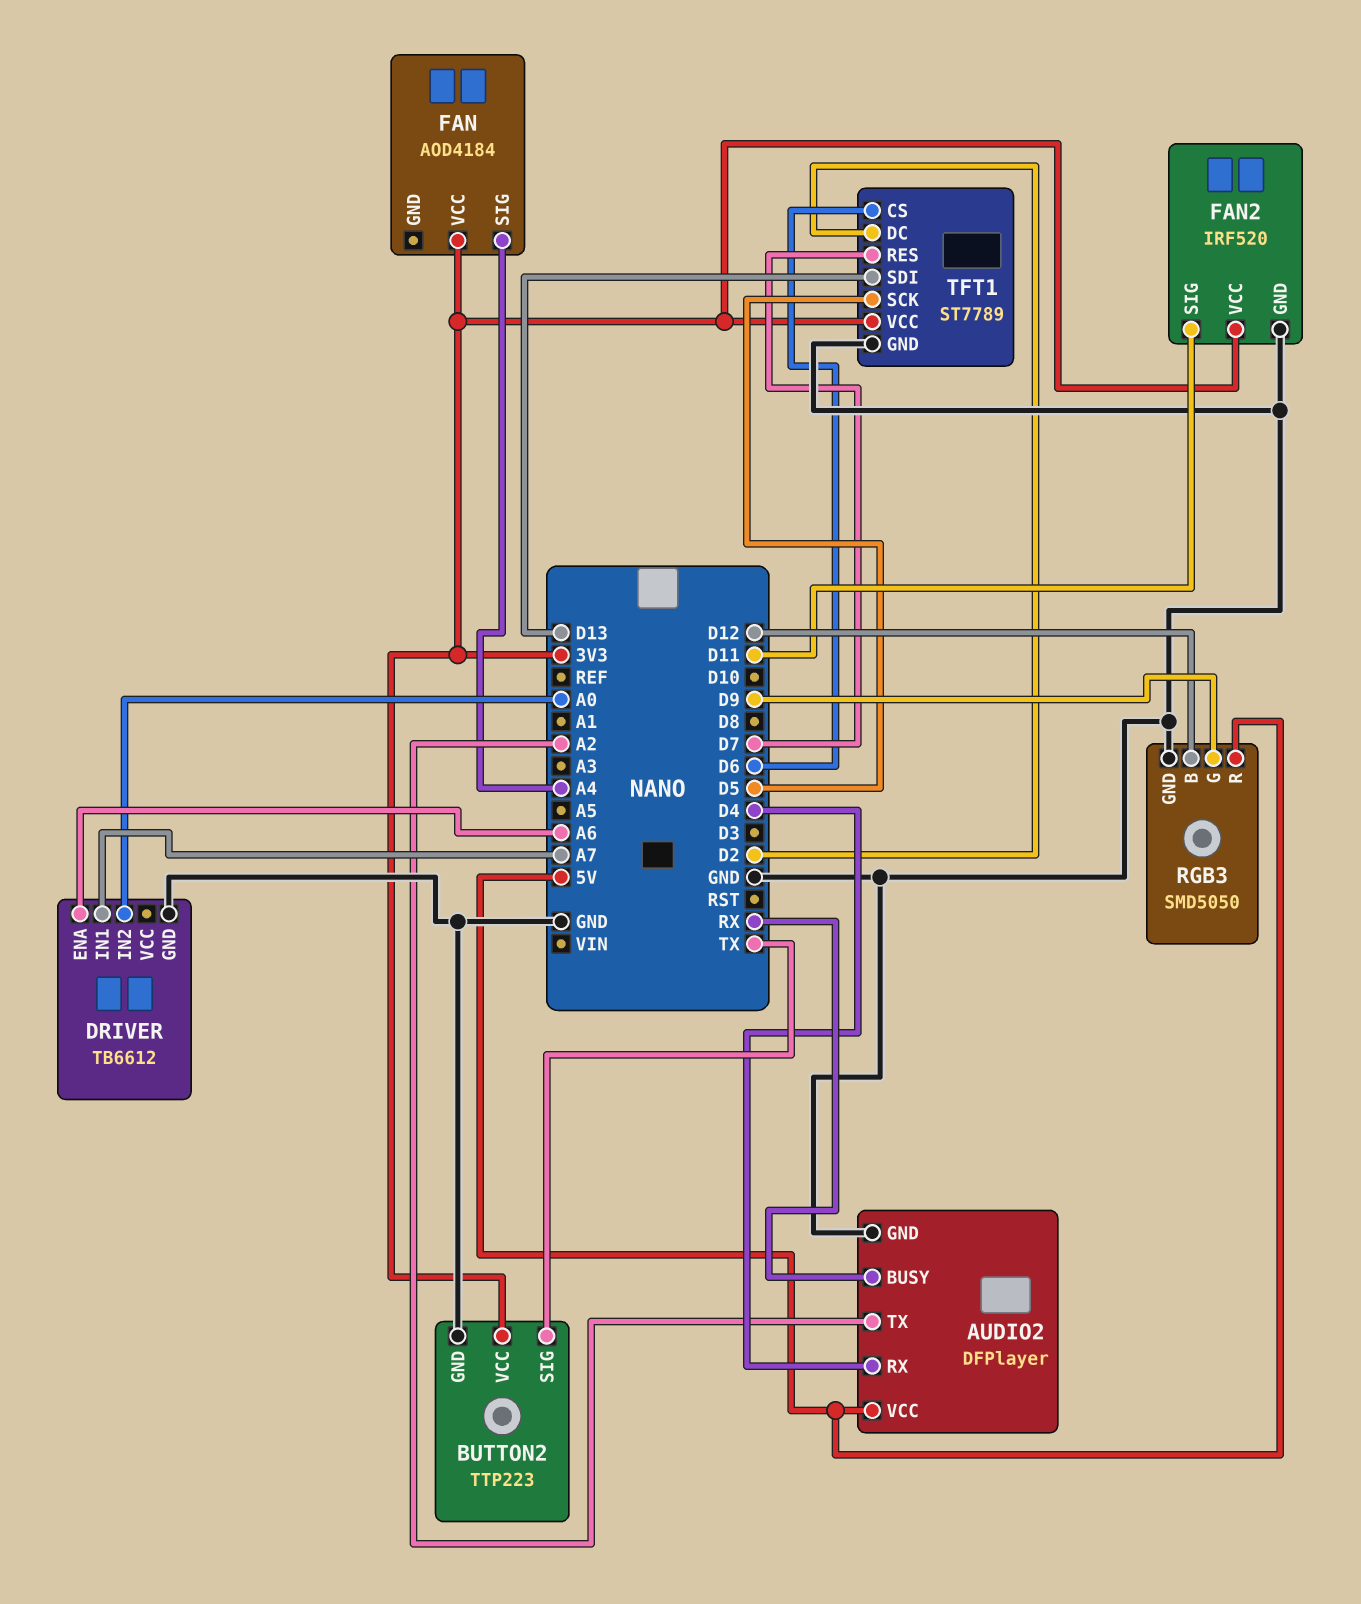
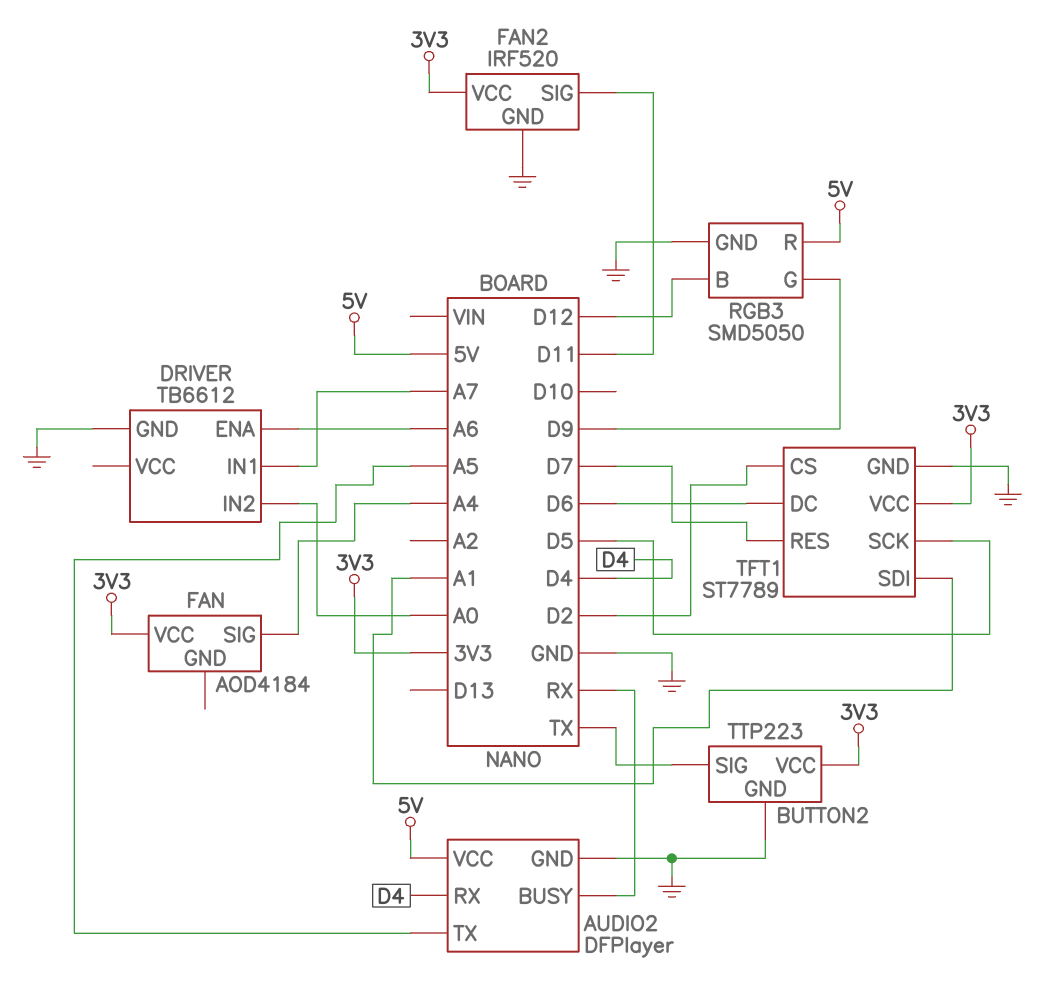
AUDIO2 pin TX: A2 -> A5
TFT1 pin CS: D6 -> D2
TFT1 pin DC: D2 -> D6
TFT1 pin SDI: D13 -> A1

